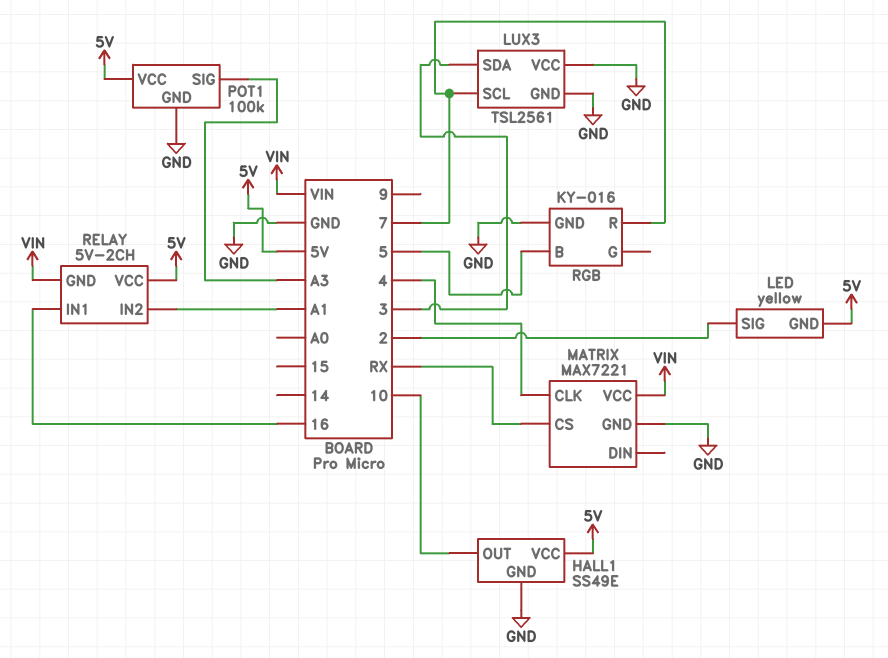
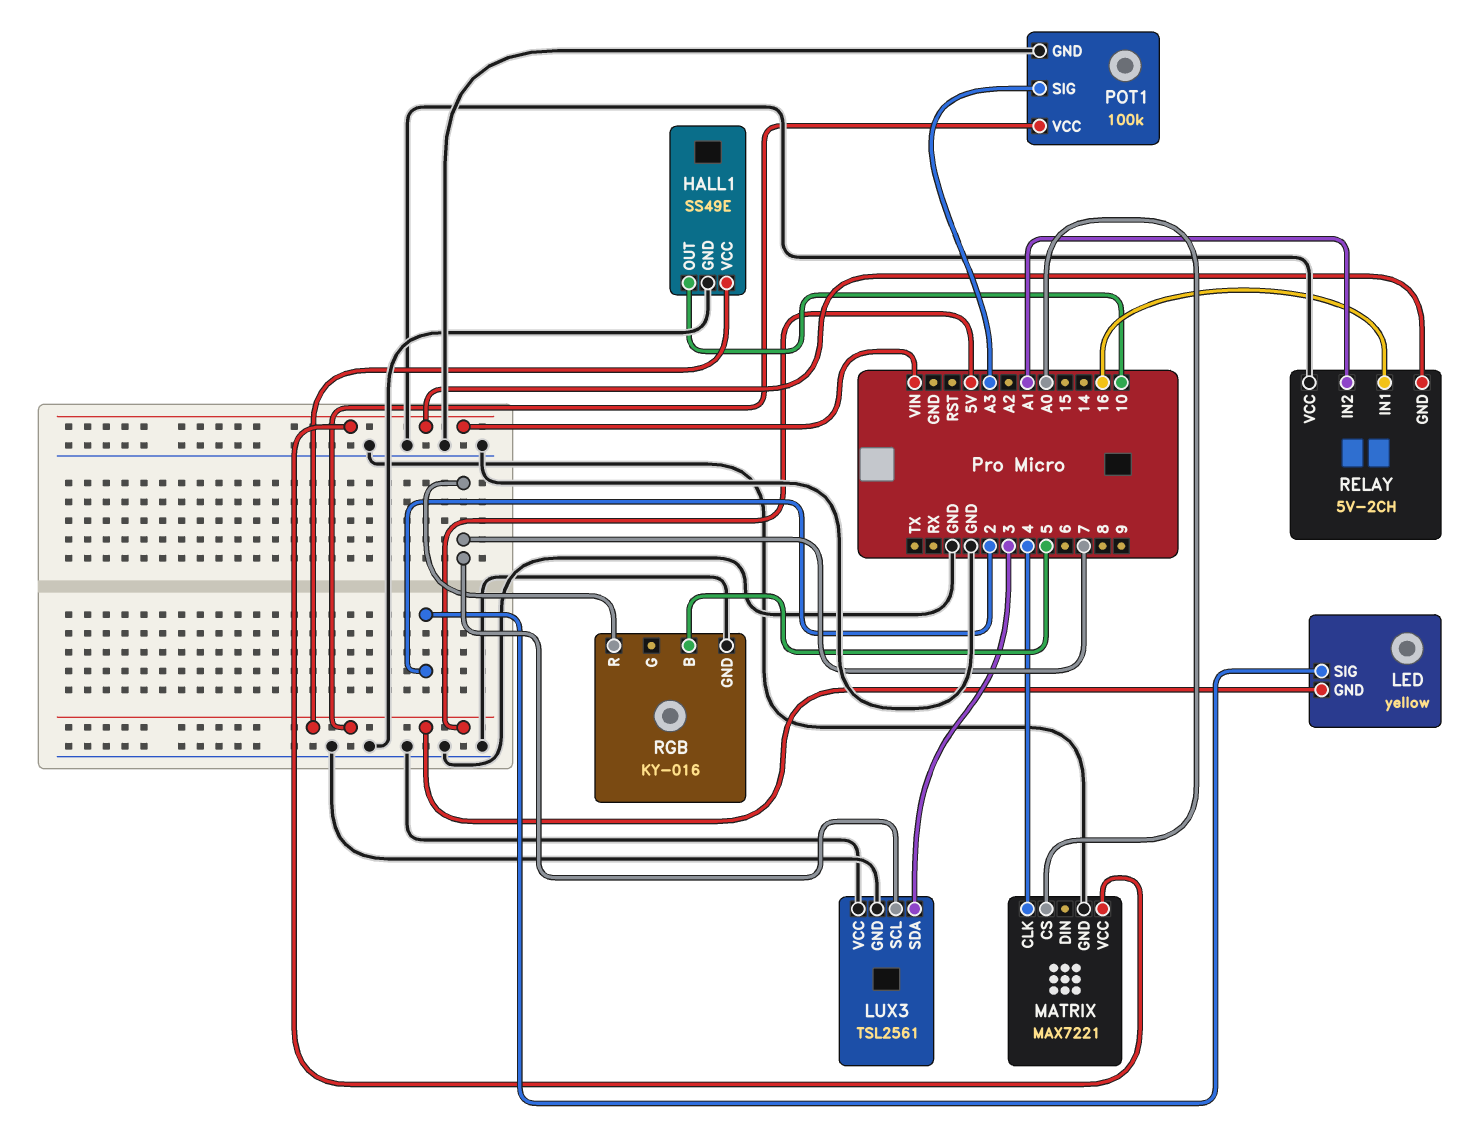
MATRIX pin CS: RX -> A0
RELAY pin VCC: 5V -> GND

